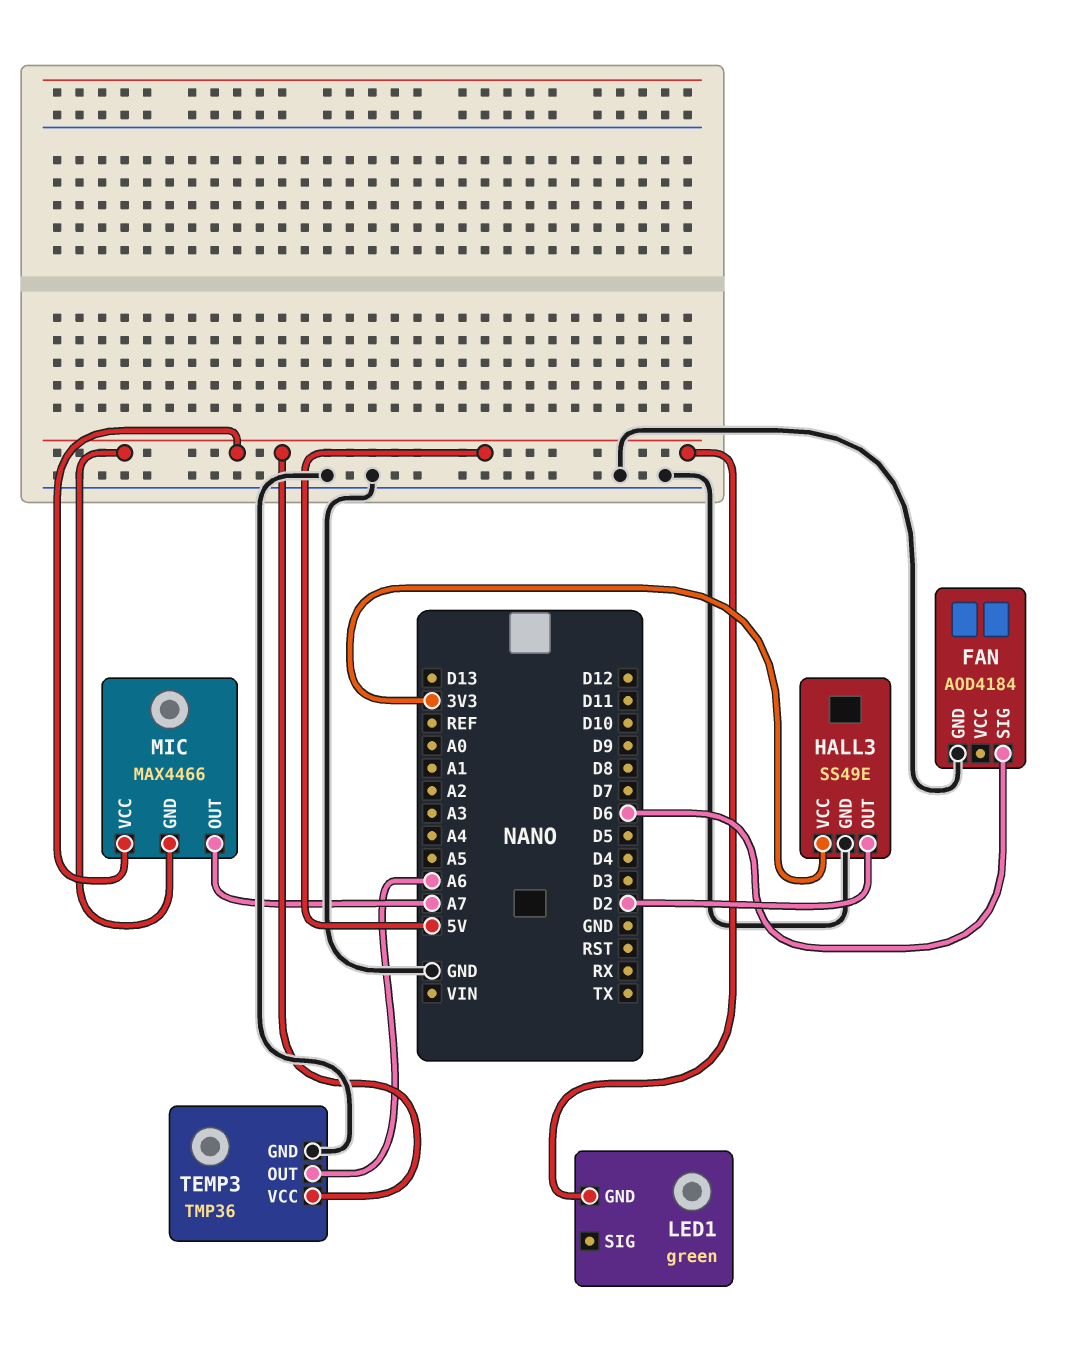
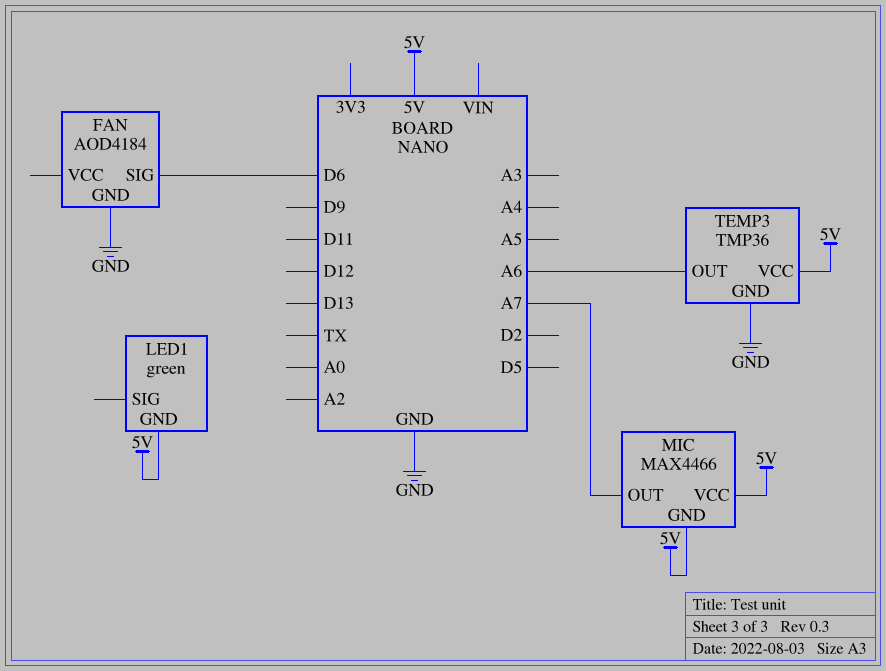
HALL3: SS49E -> none
HALL3 pin GND: GND -> none
HALL3 pin OUT: D2 -> none
HALL3 pin VCC: 3V3 -> none

